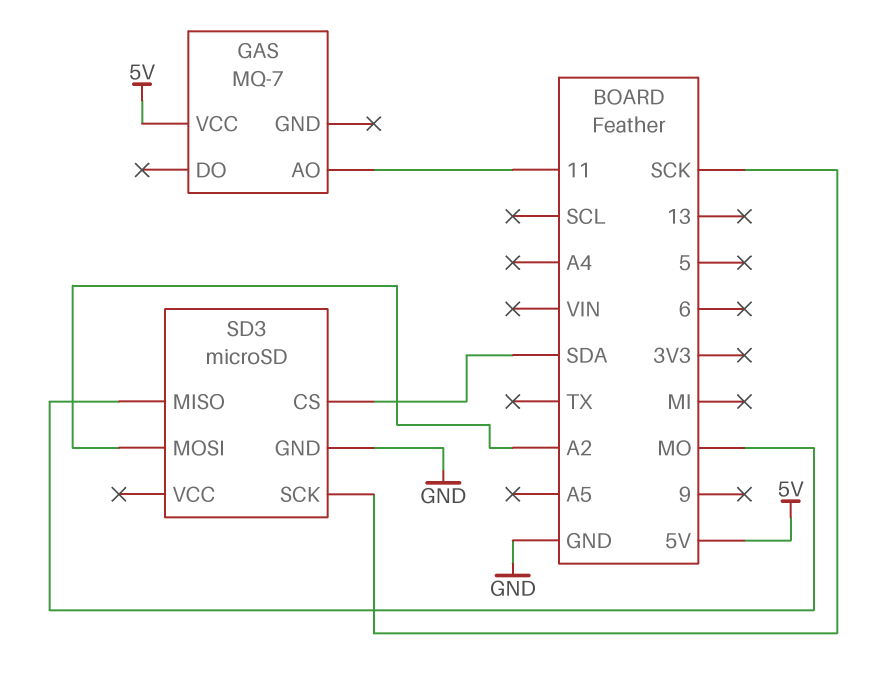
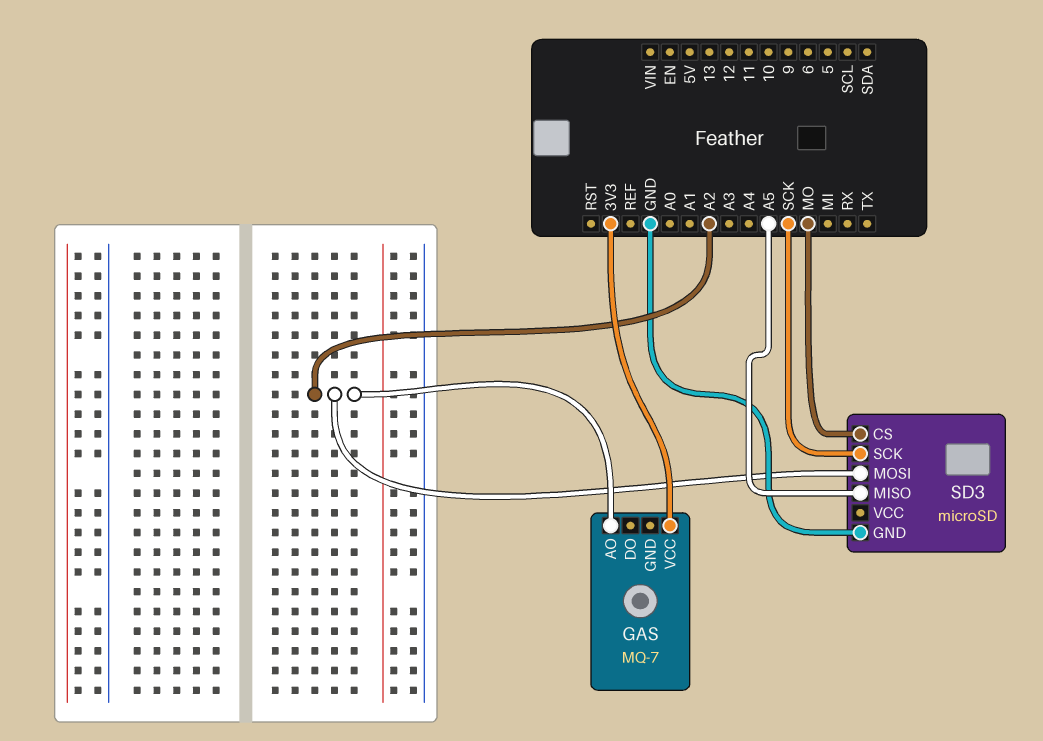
GAS pin AO: 11 -> A2
GAS pin VCC: 5V -> 3V3
SD3 pin CS: SDA -> MO
SD3 pin MISO: MO -> A5

